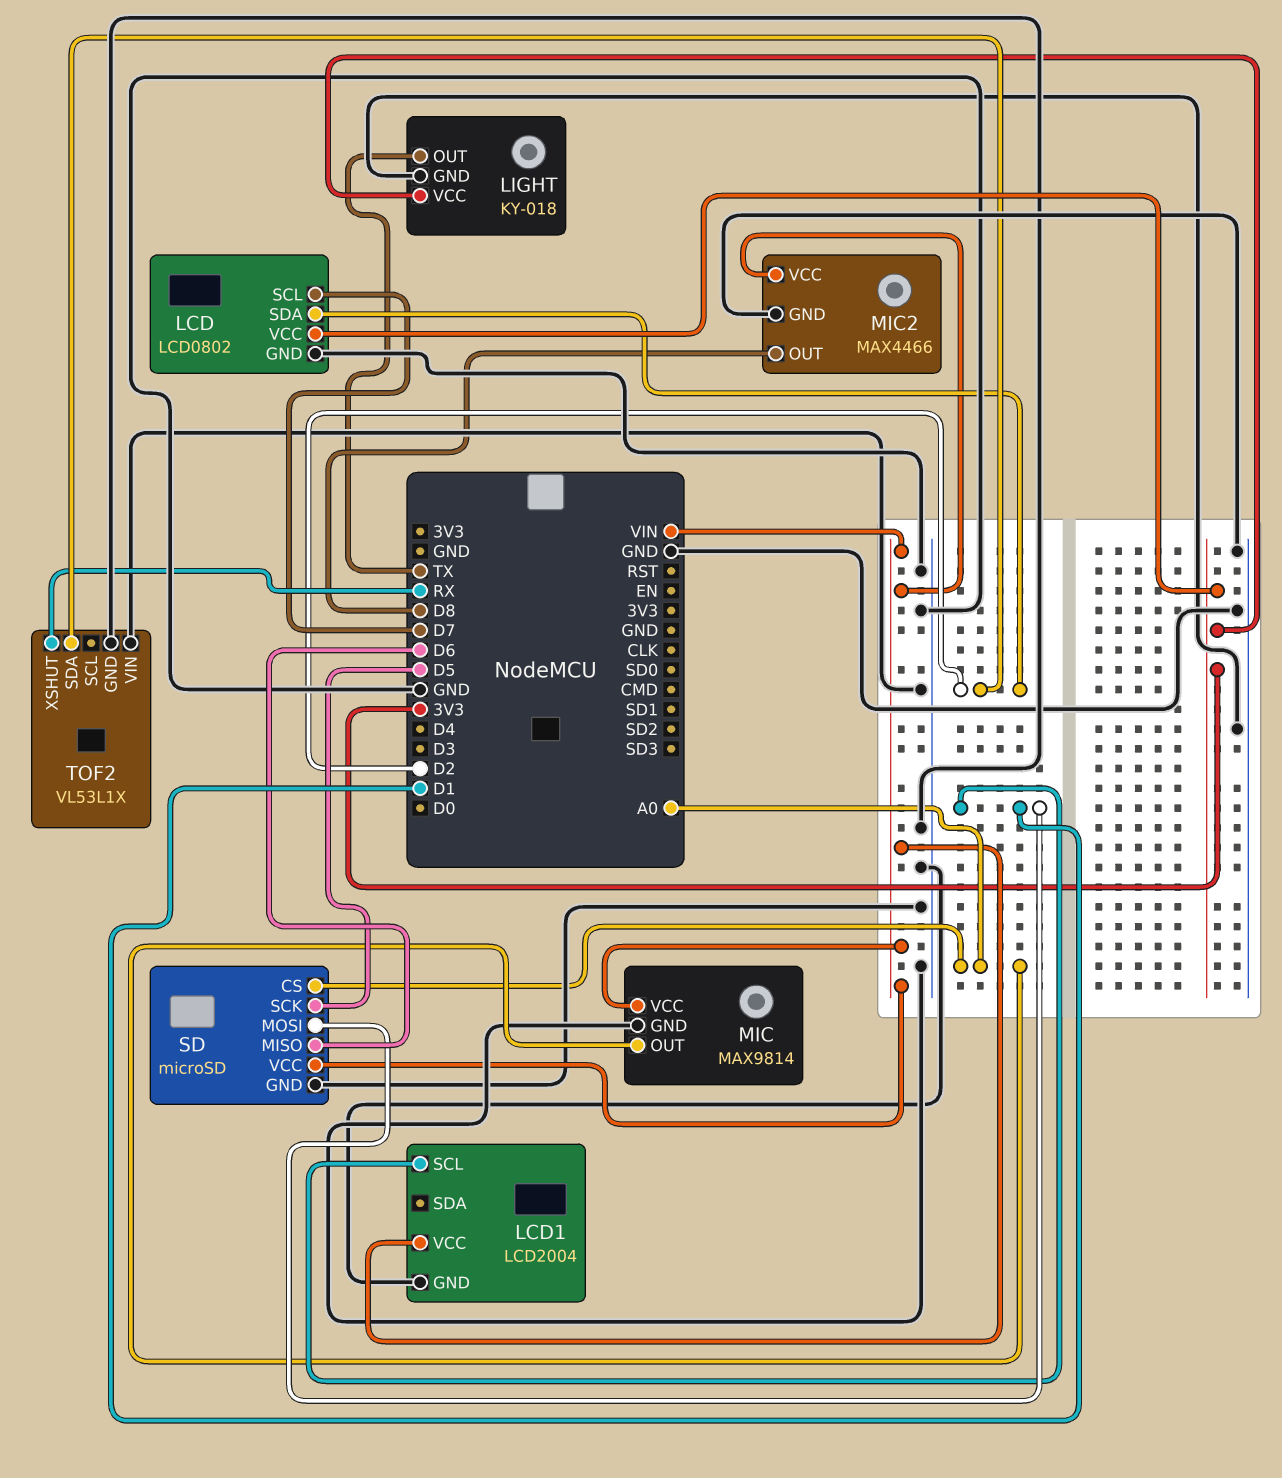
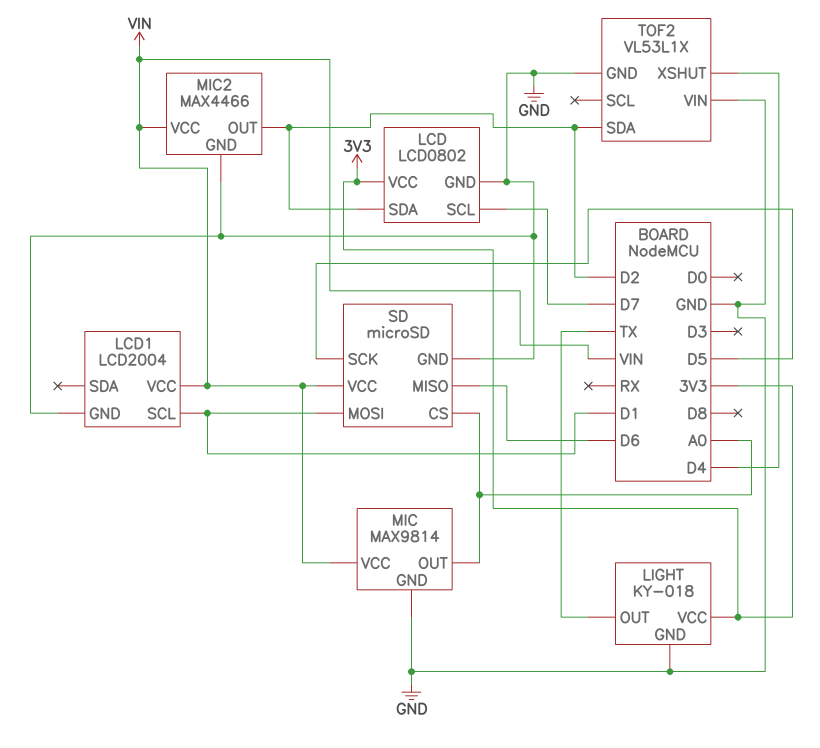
MIC2 pin OUT: D8 -> D2
TOF2 pin XSHUT: RX -> D4

